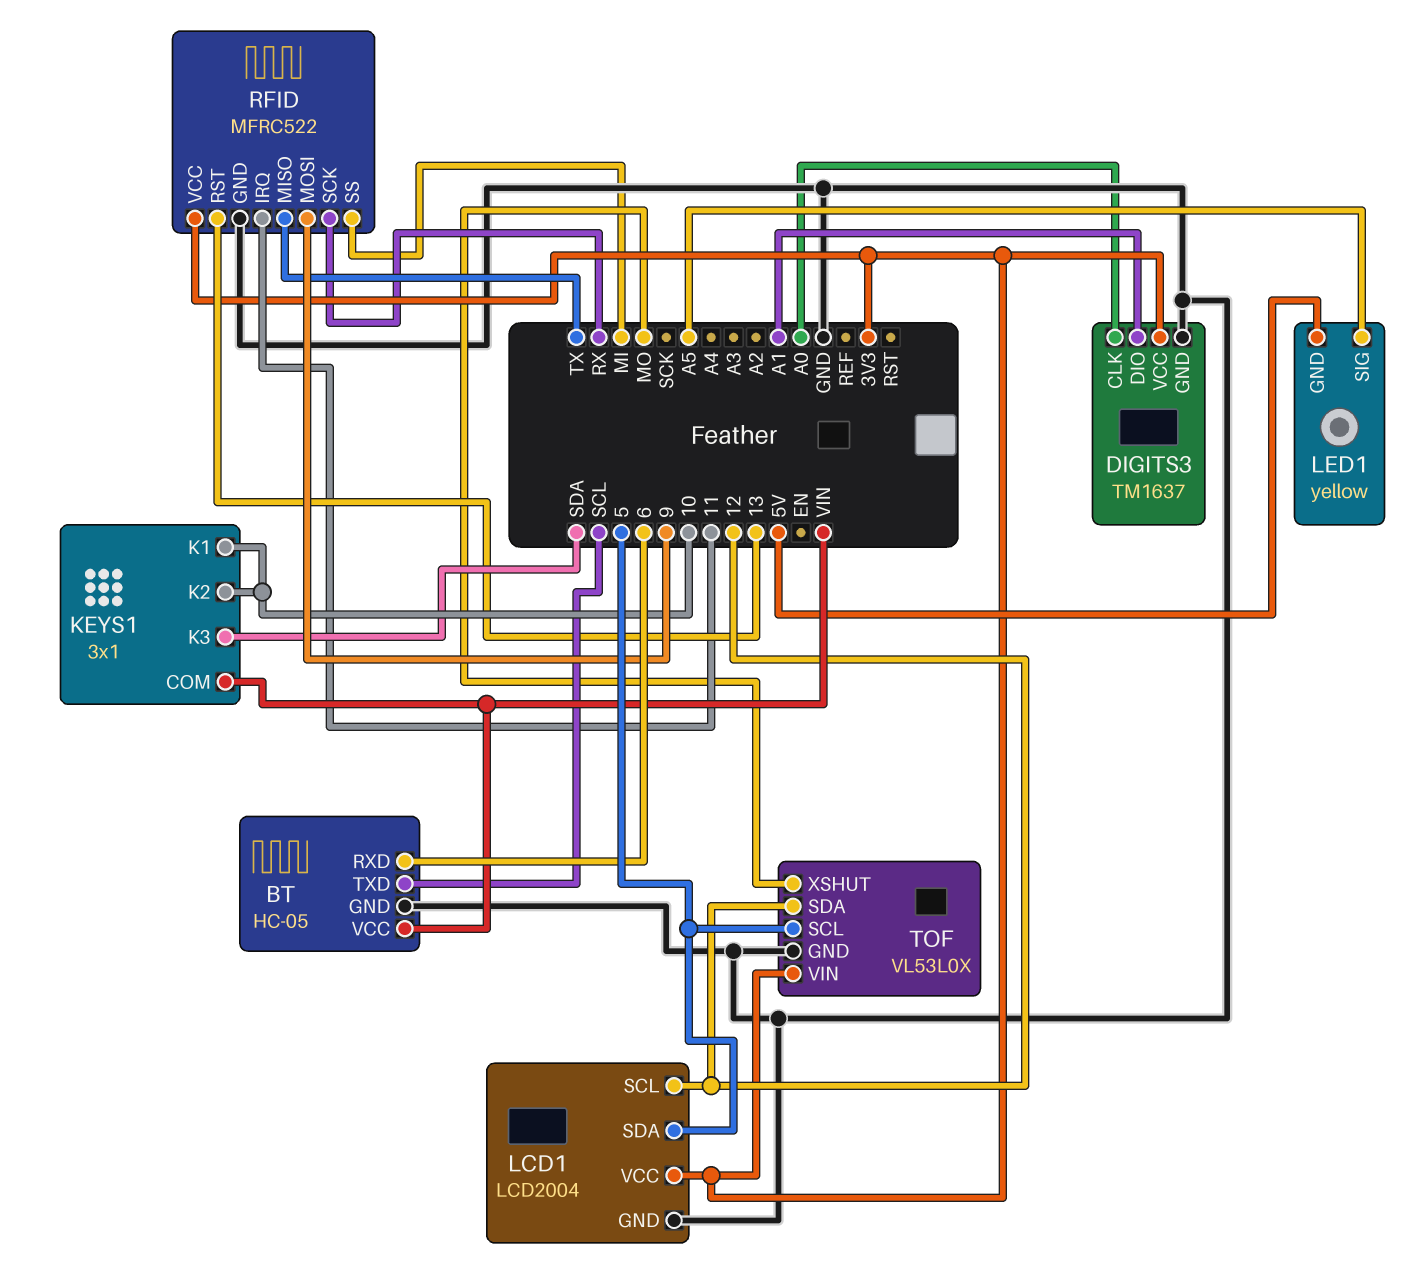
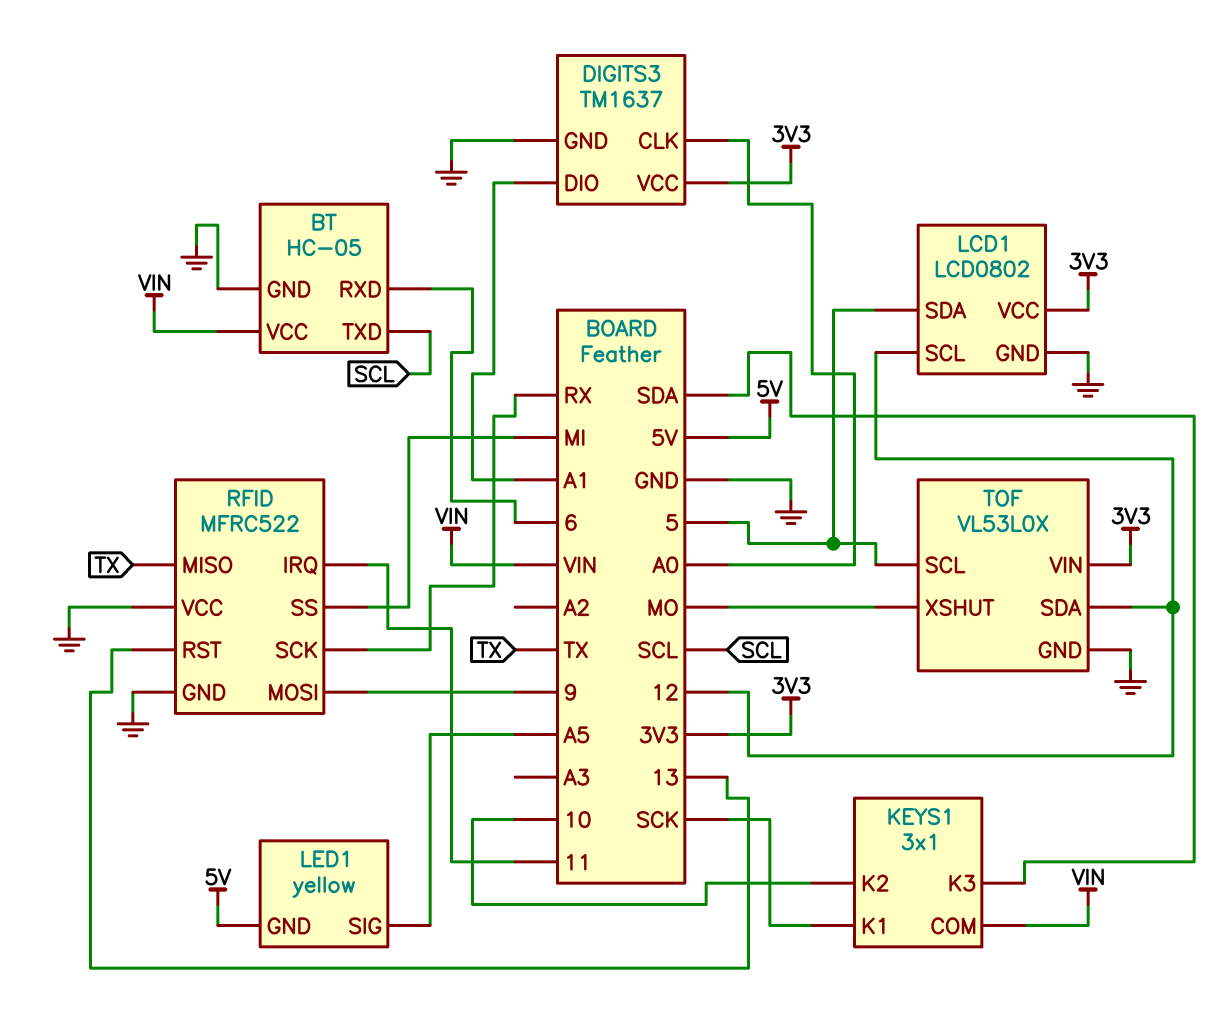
KEYS1 pin K1: 10 -> SCK
LCD1: LCD2004 -> LCD0802
RFID pin VCC: 3V3 -> GND

